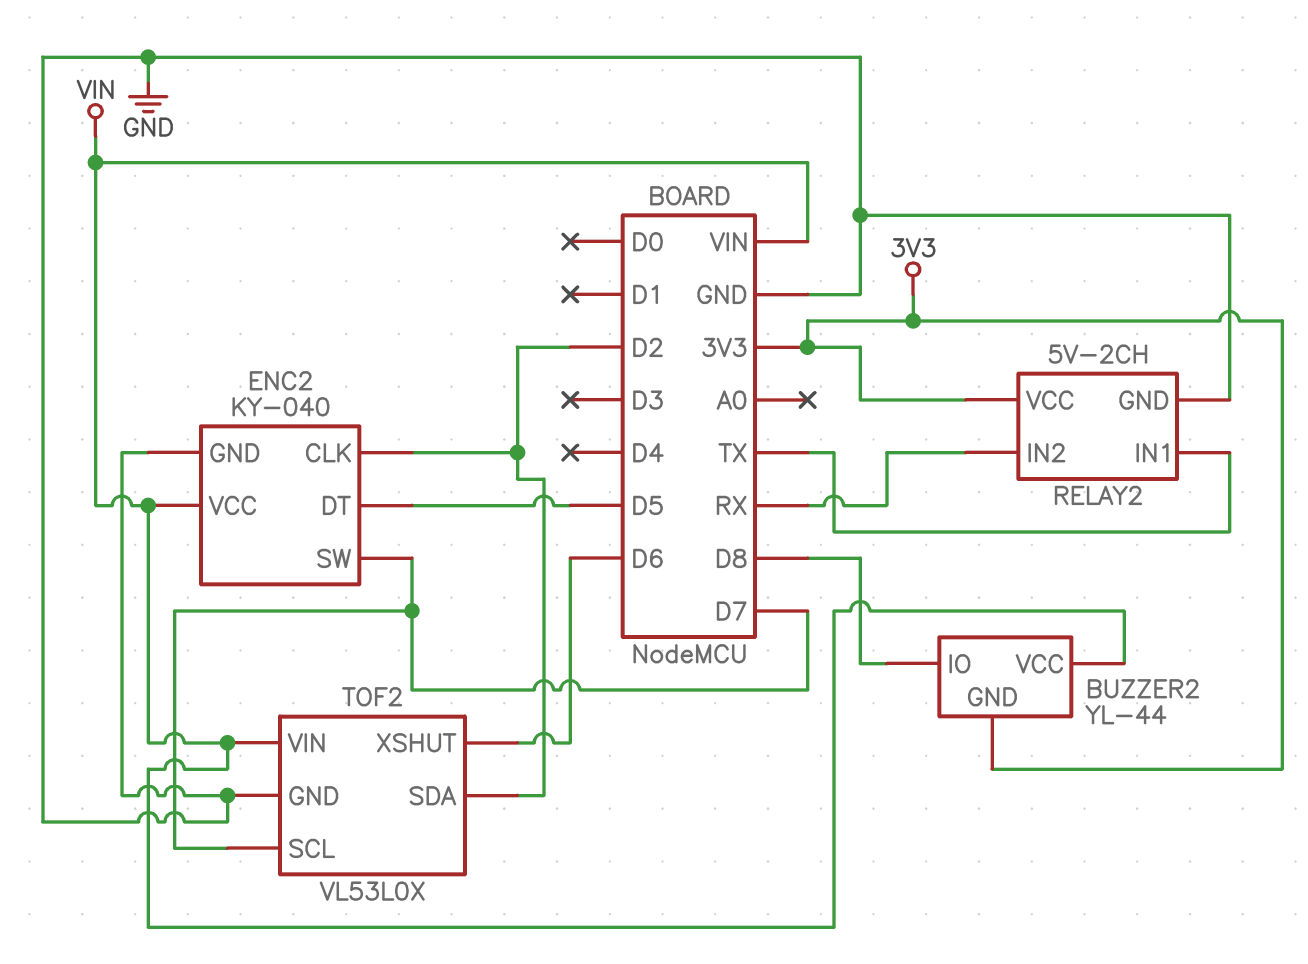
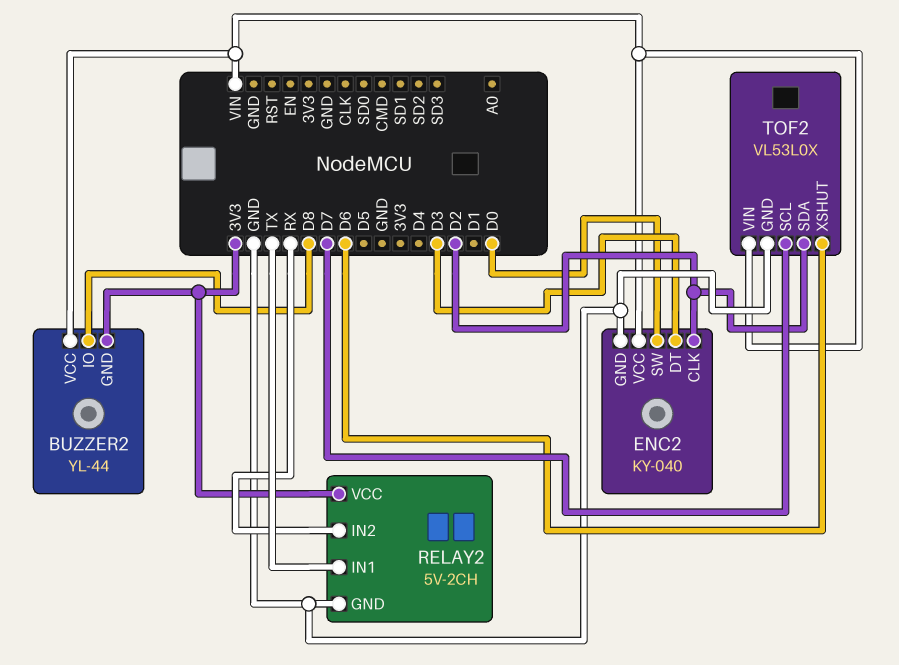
ENC2 pin DT: D5 -> D3
ENC2 pin SW: D7 -> D0

